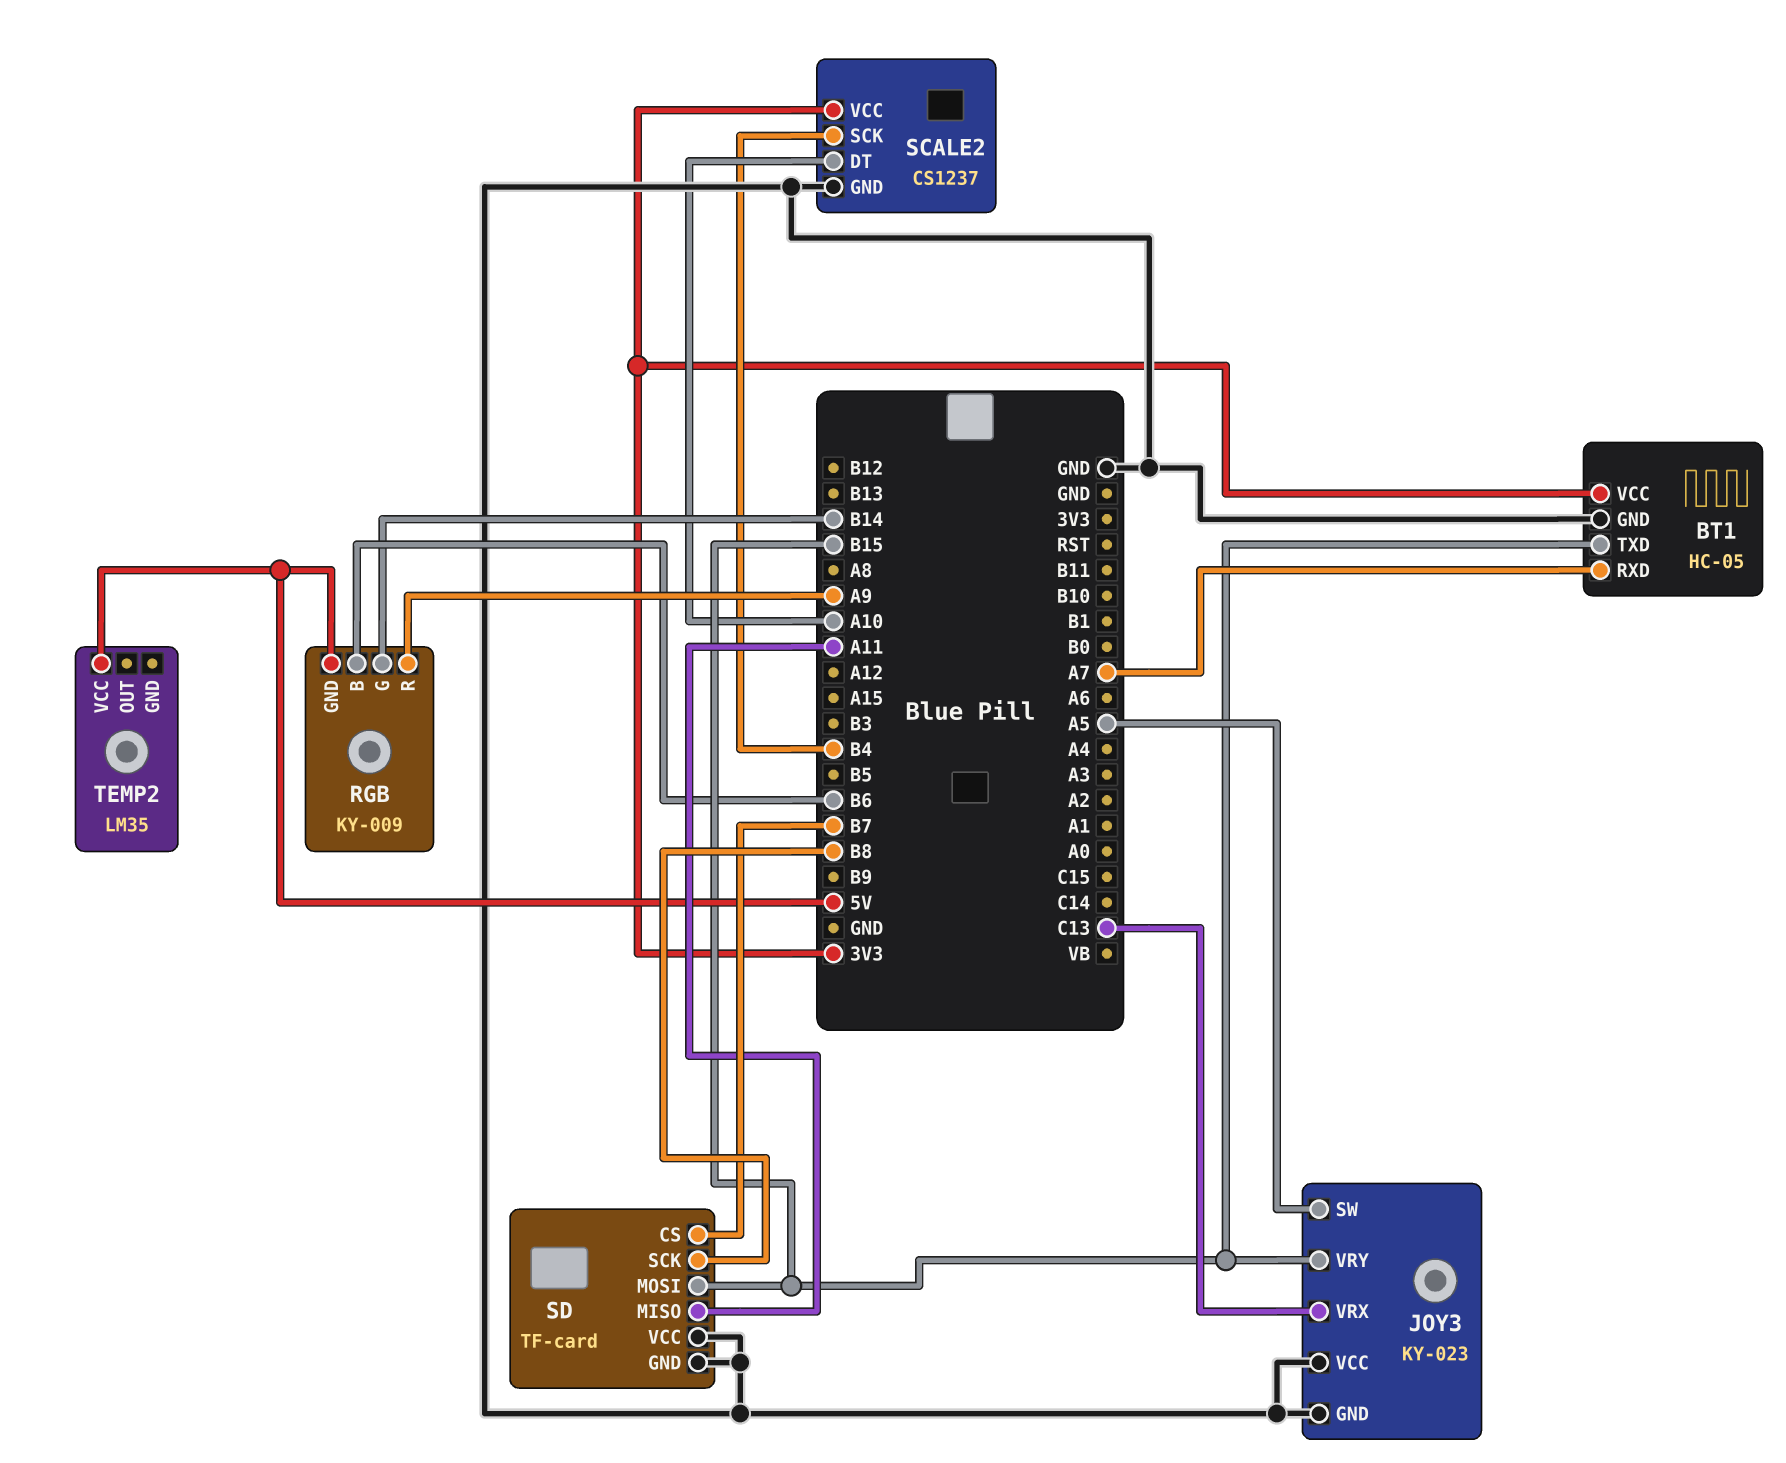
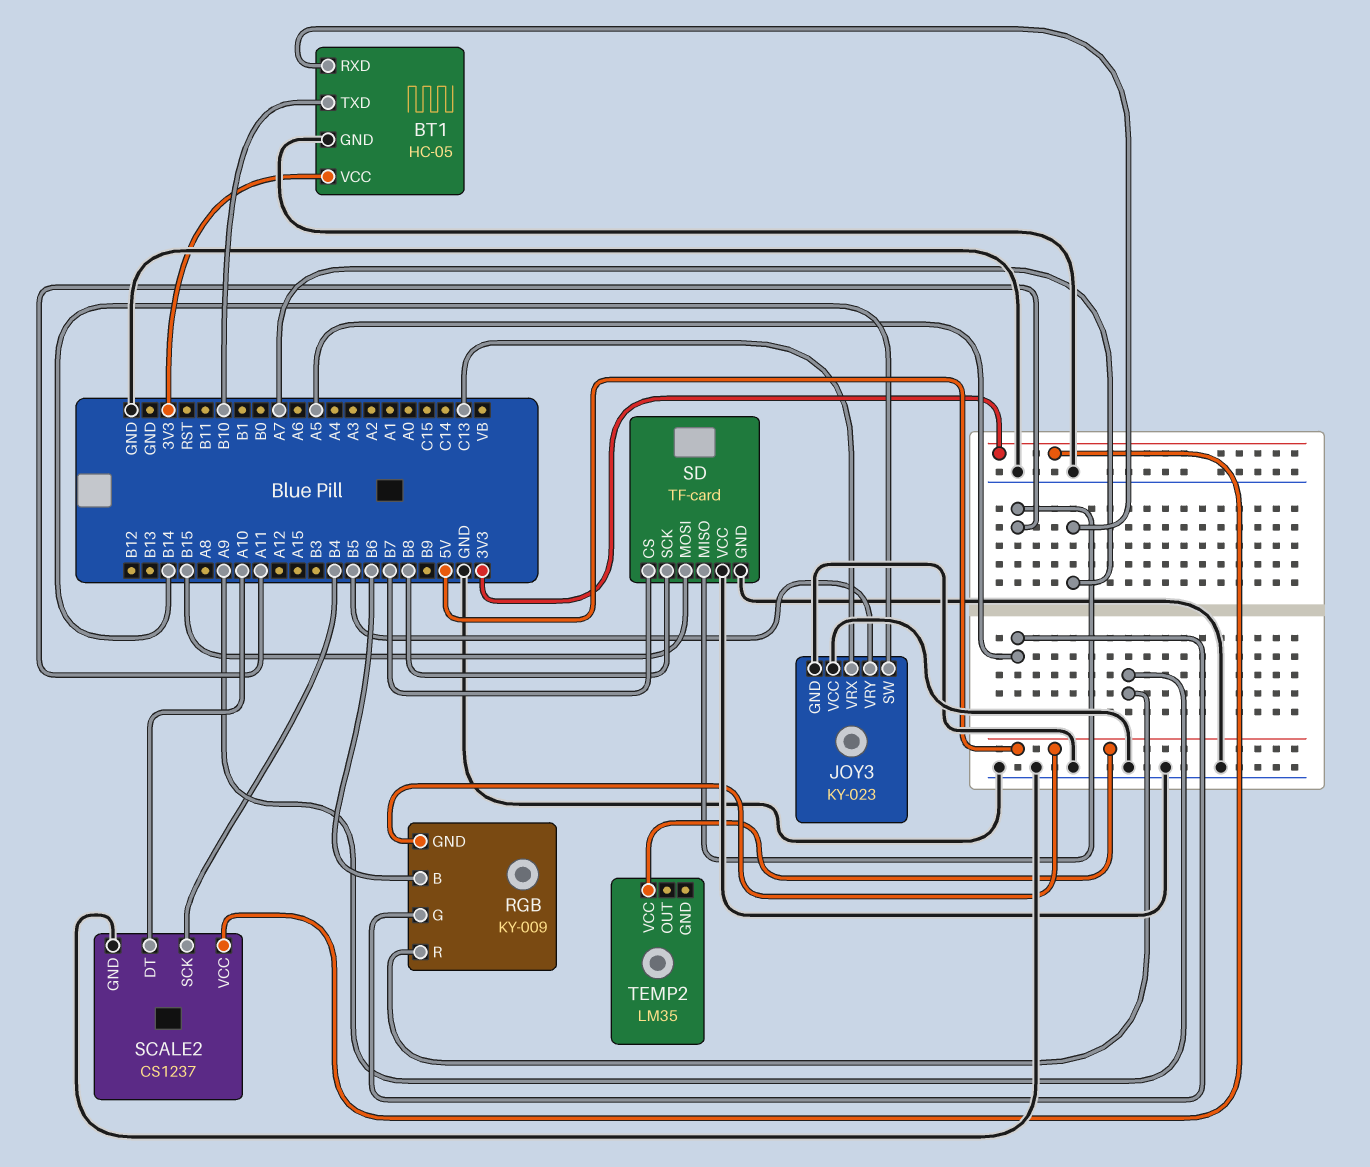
BT1 pin TXD: B15 -> B10
JOY3 pin SW: A5 -> B14
JOY3 pin VRY: B15 -> B5
RGB pin G: B14 -> A5

